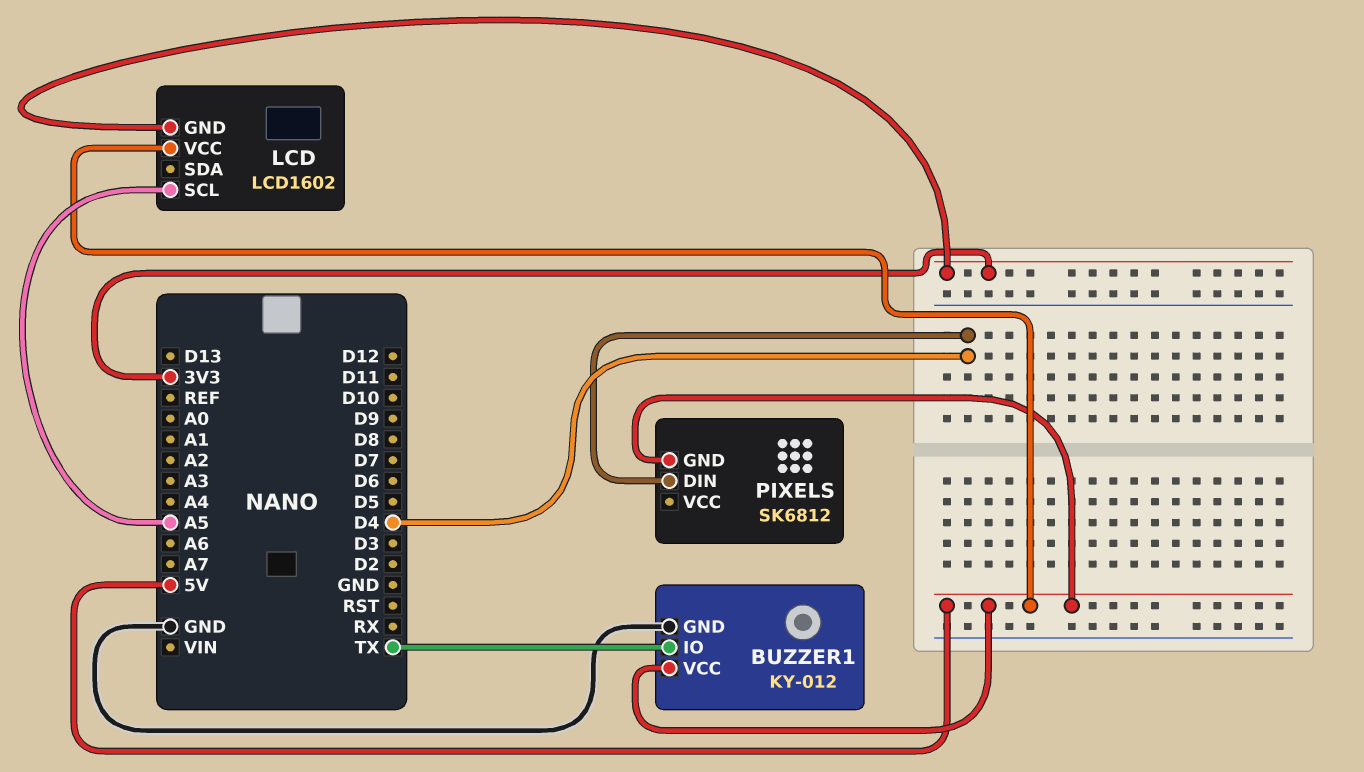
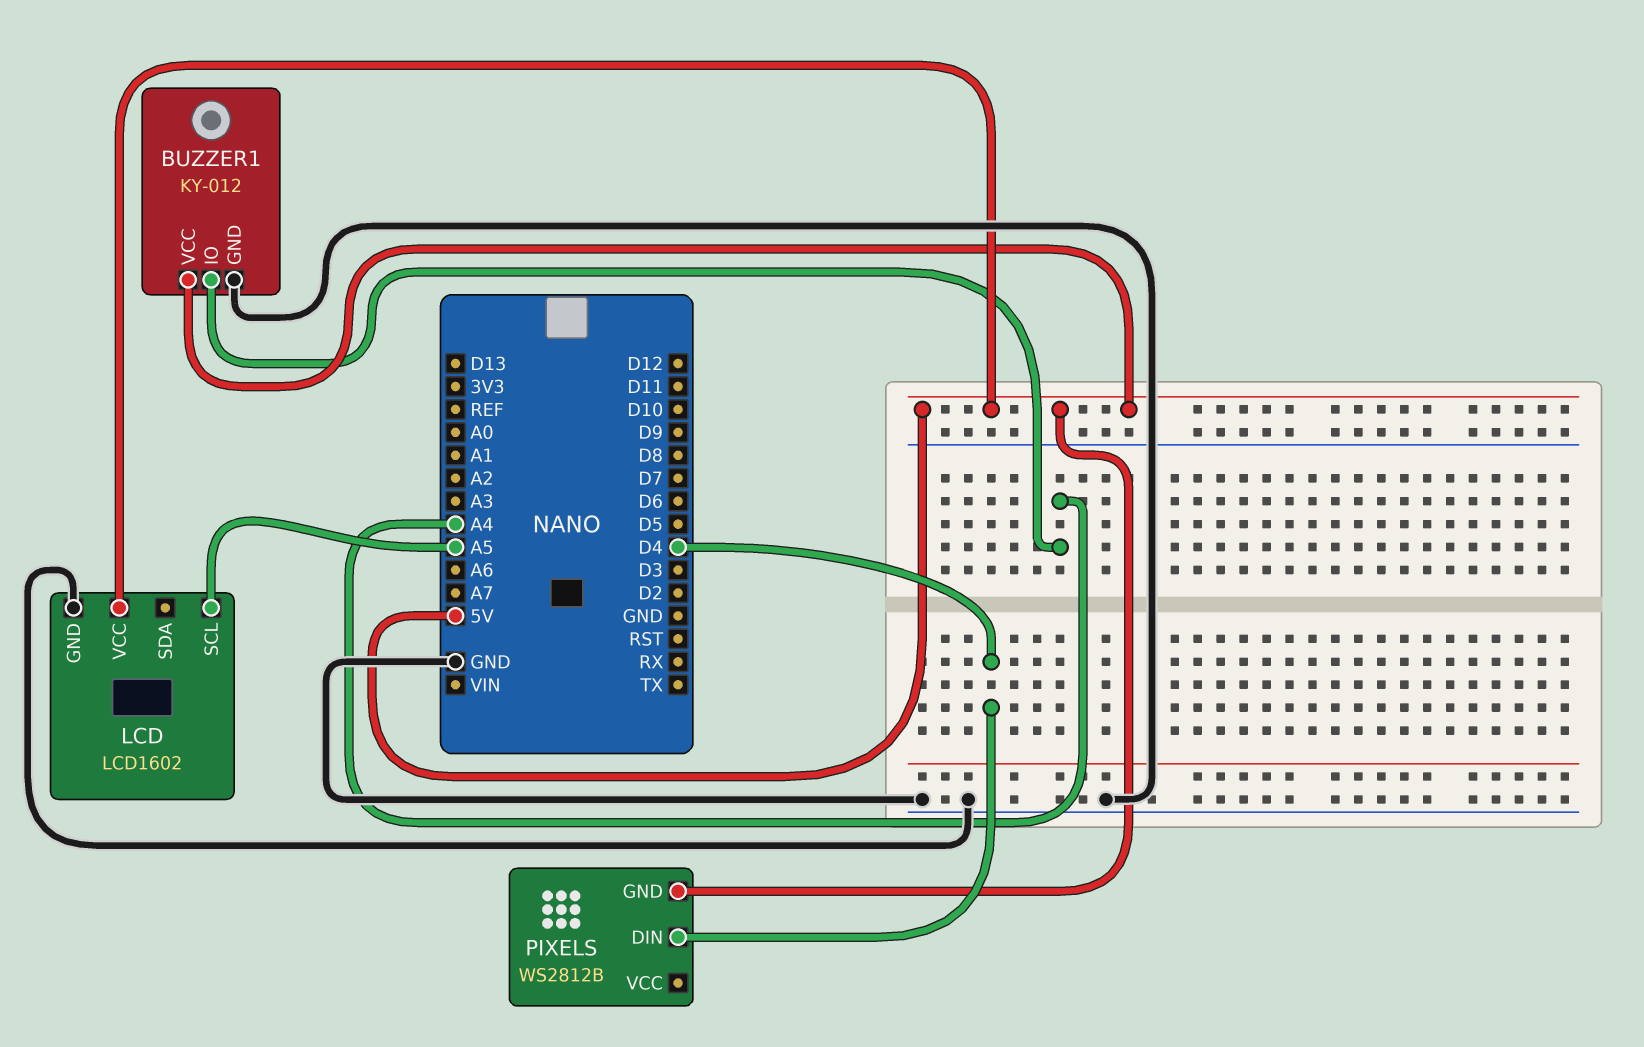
BUZZER1 pin IO: TX -> A4
LCD pin GND: 3V3 -> GND
PIXELS: SK6812 -> WS2812B

